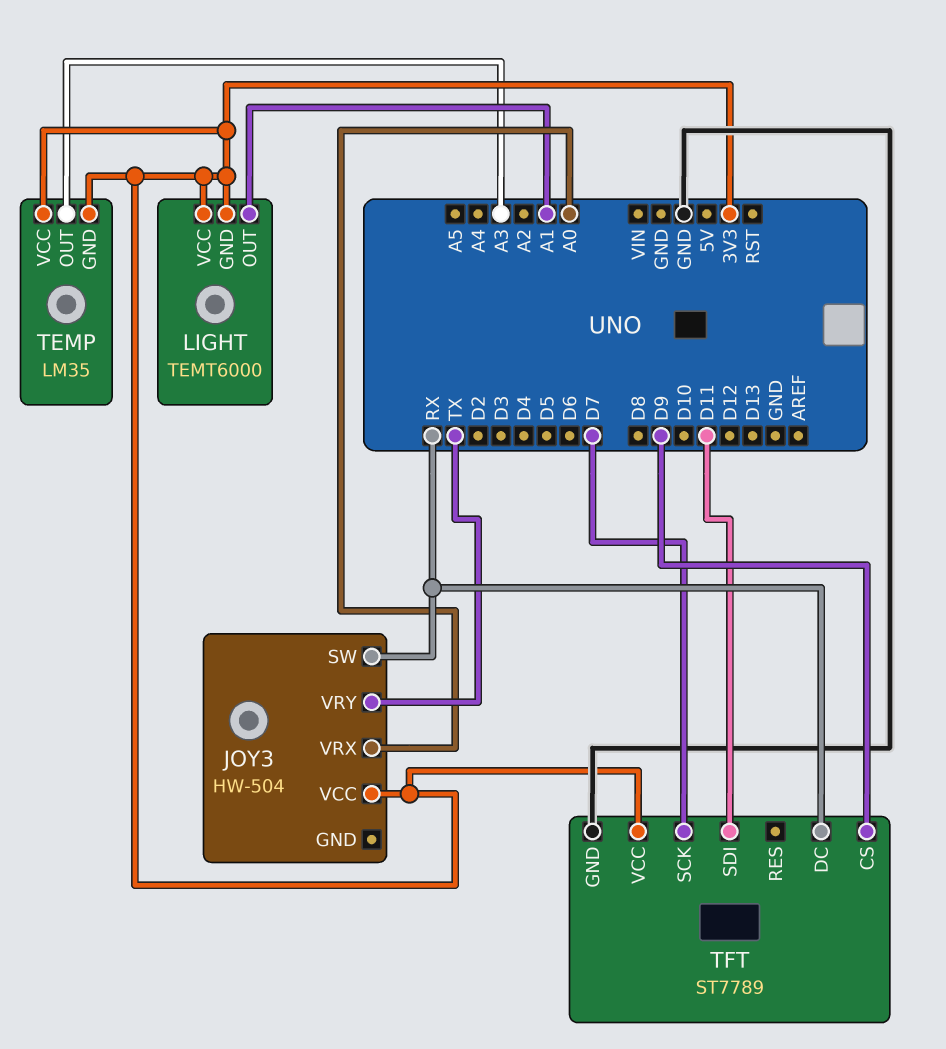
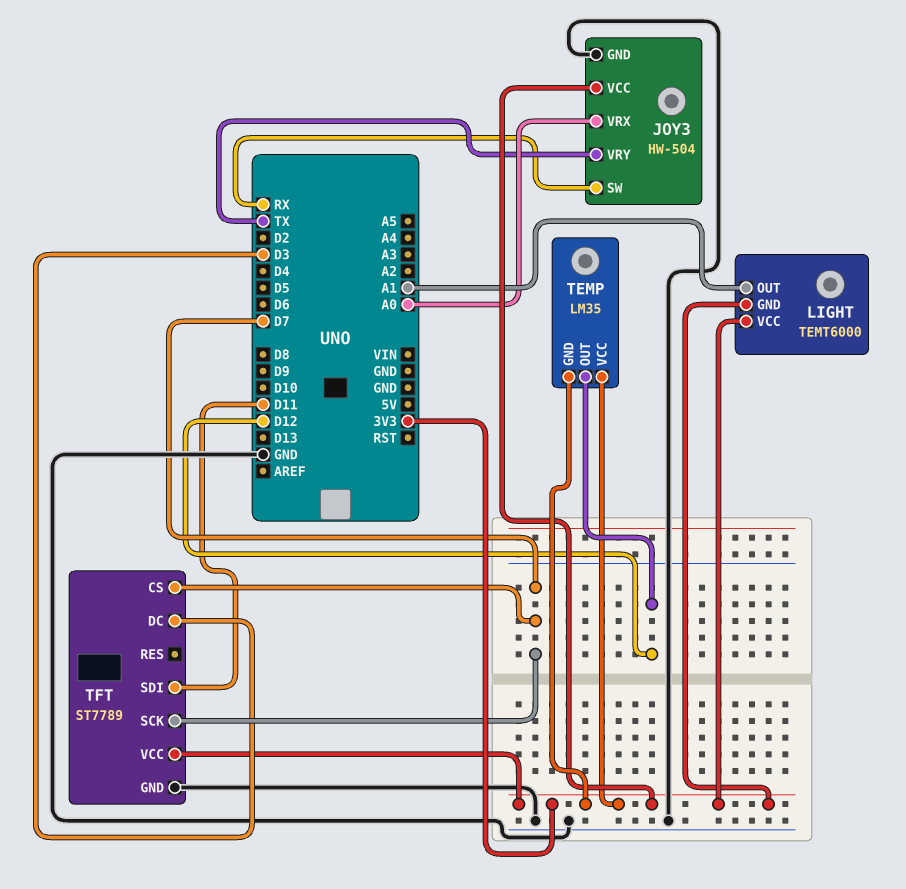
JOY3 pin GND: none -> GND
TEMP pin OUT: A3 -> D12
TFT pin CS: D9 -> D7
TFT pin DC: RX -> D3

